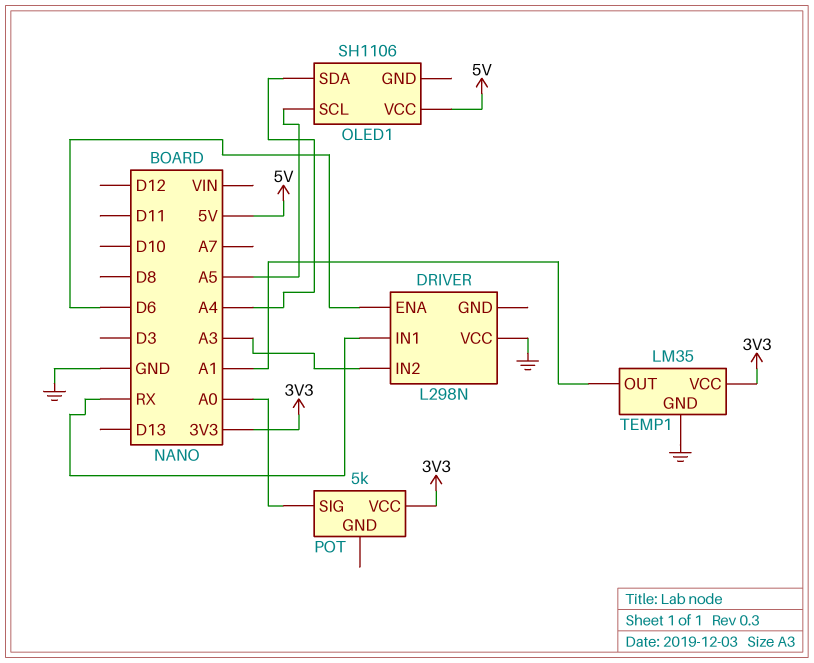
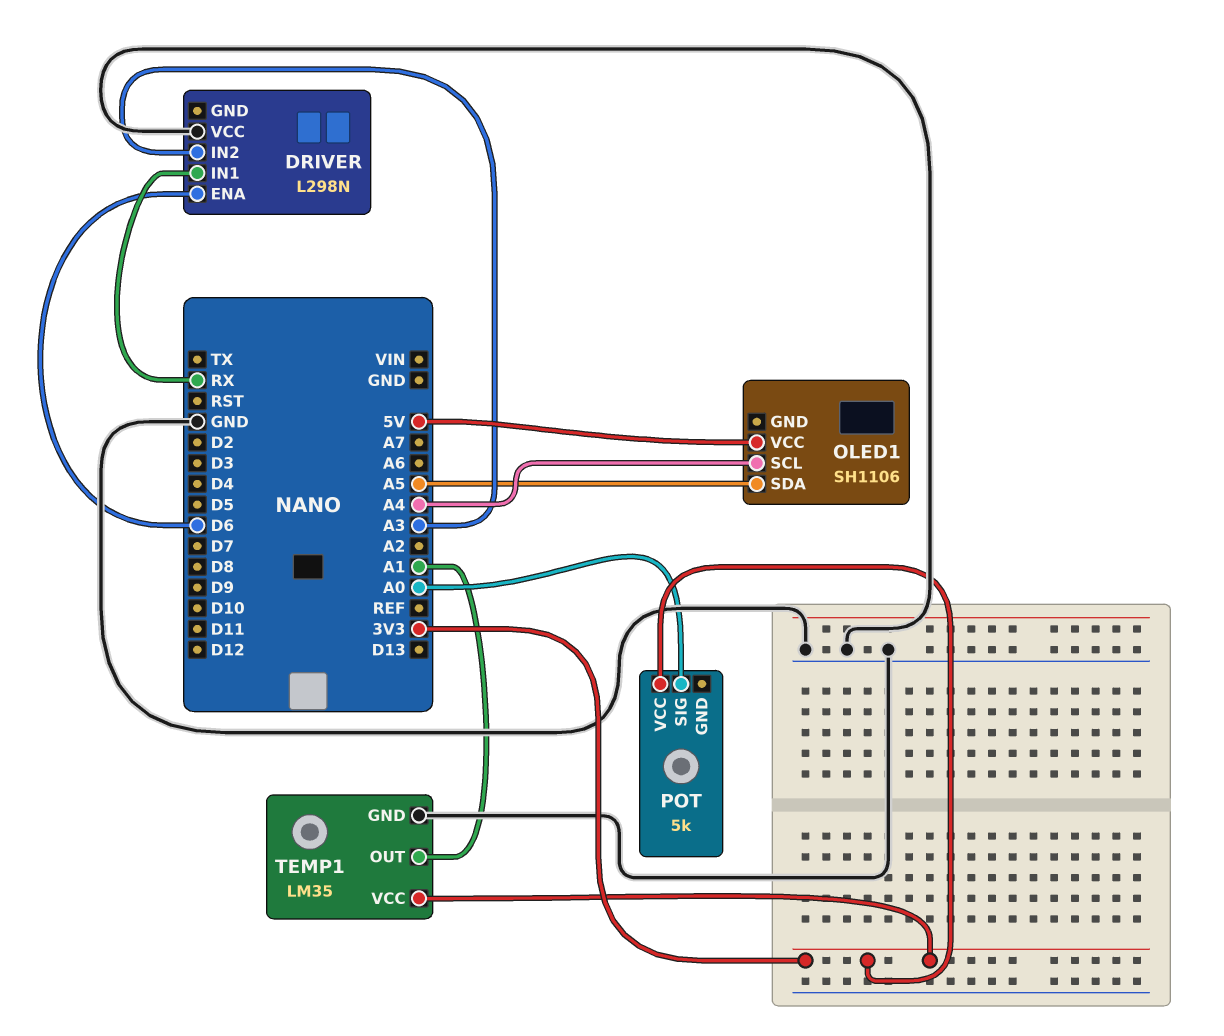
OLED1 pin SCL: A5 -> A4
OLED1 pin SDA: A4 -> A5

